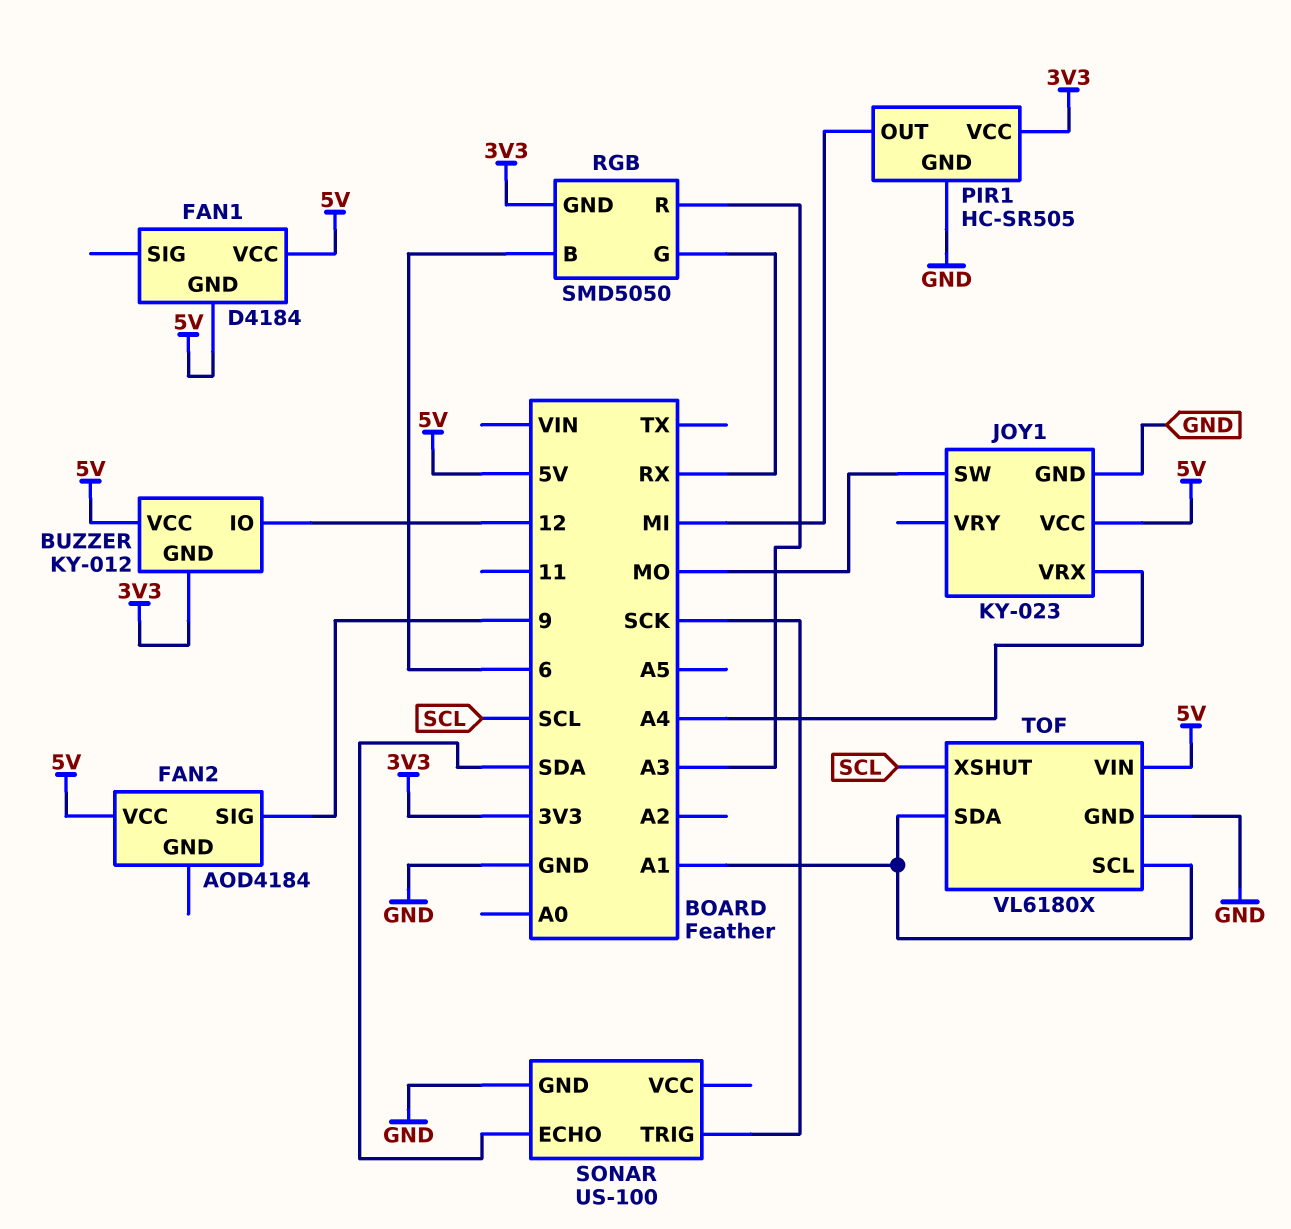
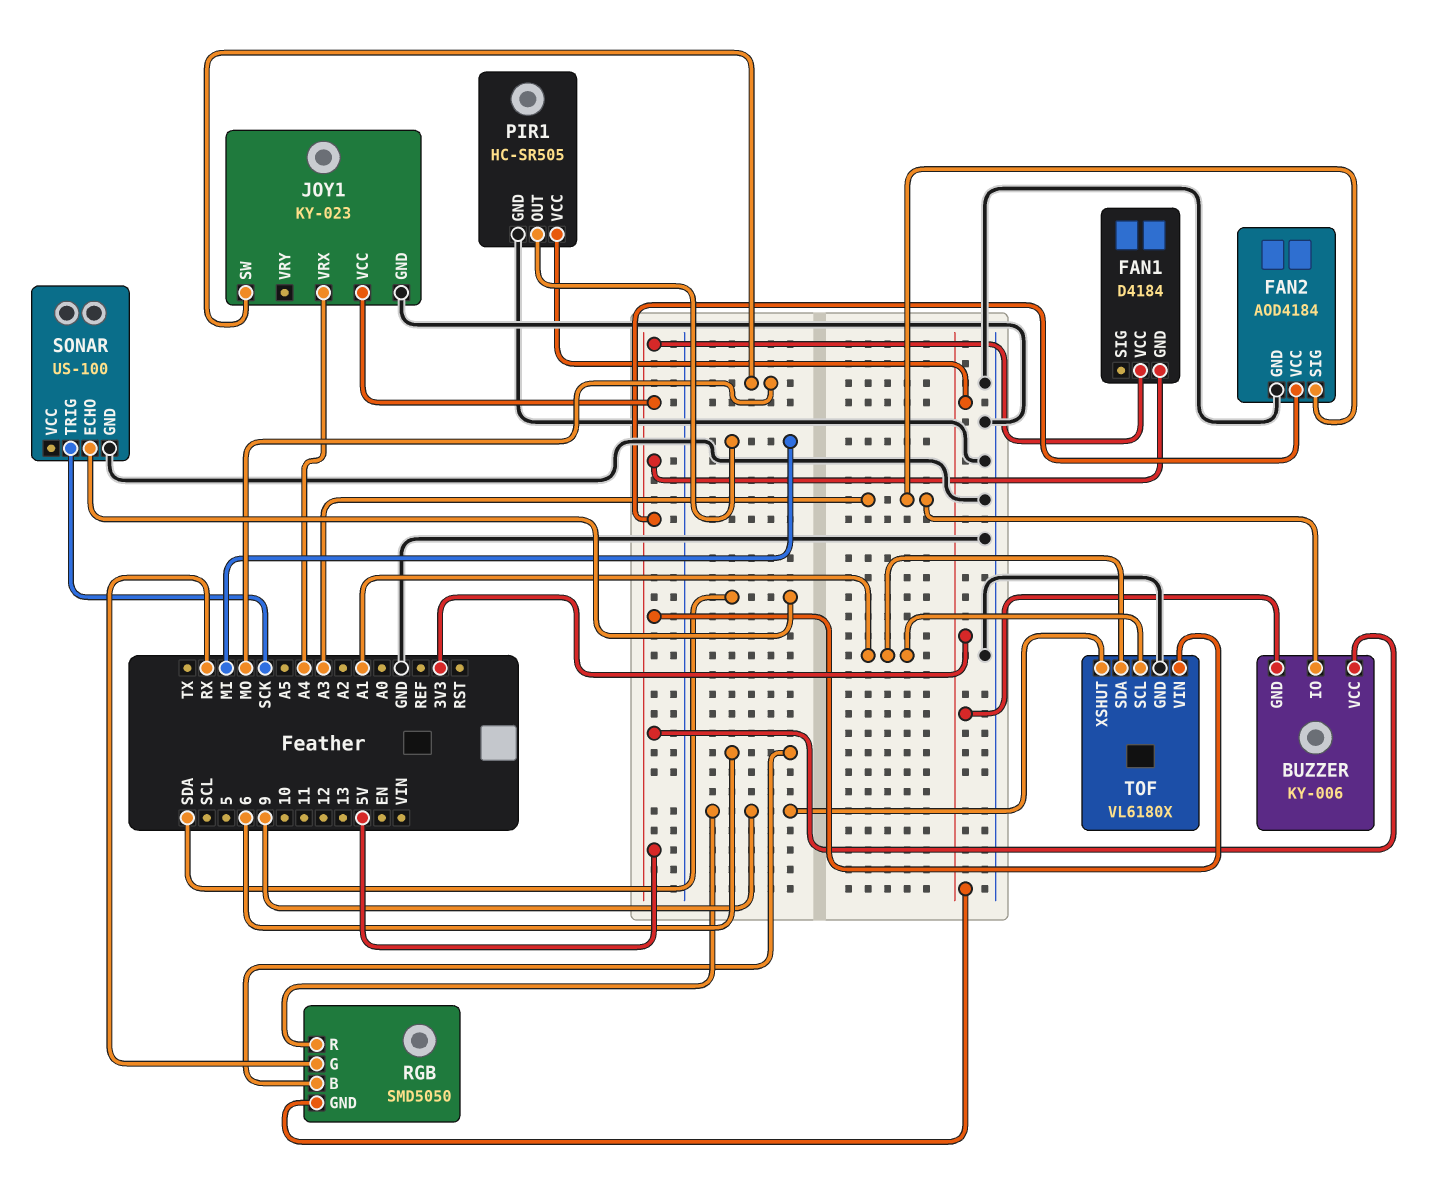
BUZZER: KY-012 -> KY-006
BUZZER pin IO: 12 -> A3
FAN2 pin GND: none -> GND
FAN2 pin SIG: 9 -> A3
RGB pin R: A3 -> 9
TOF pin XSHUT: SCL -> 9

